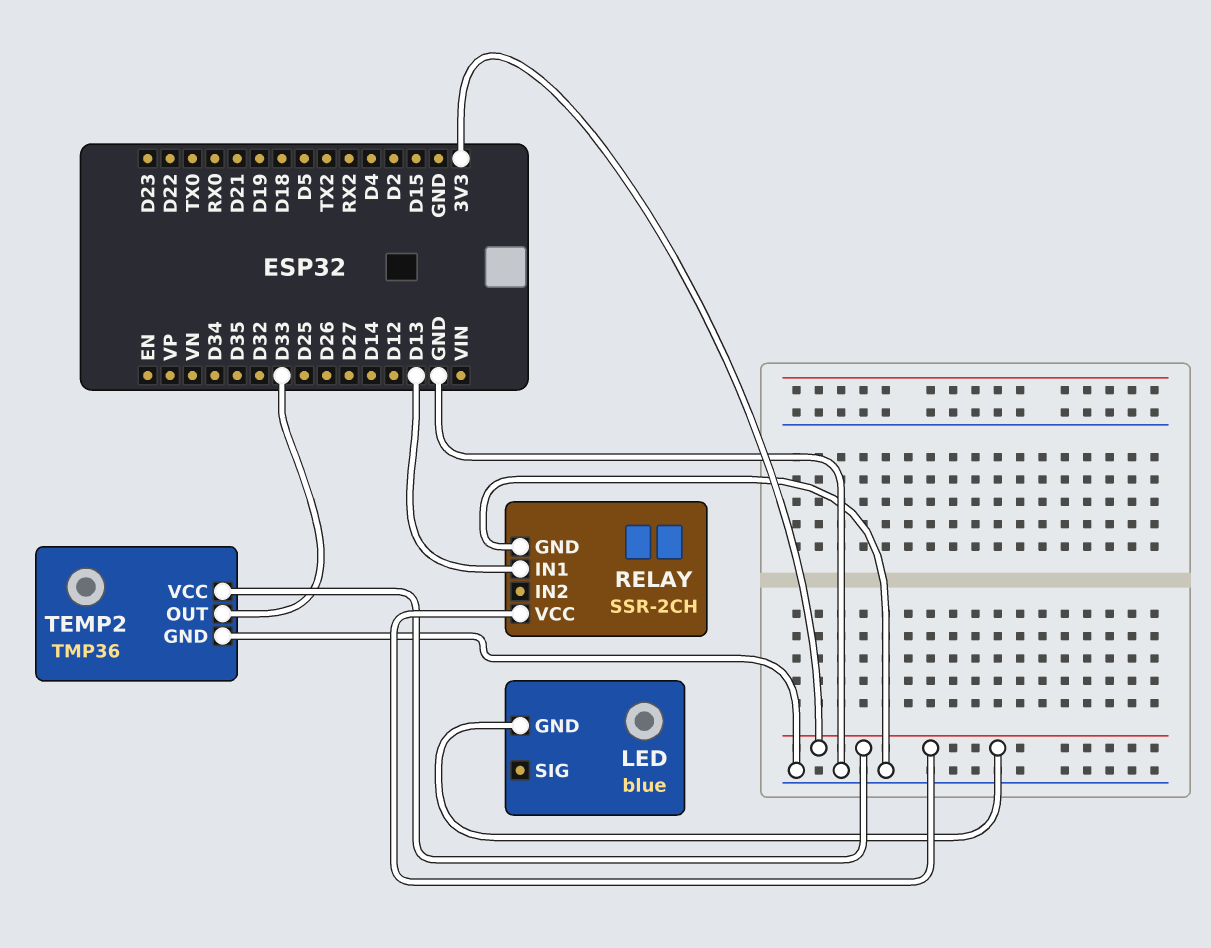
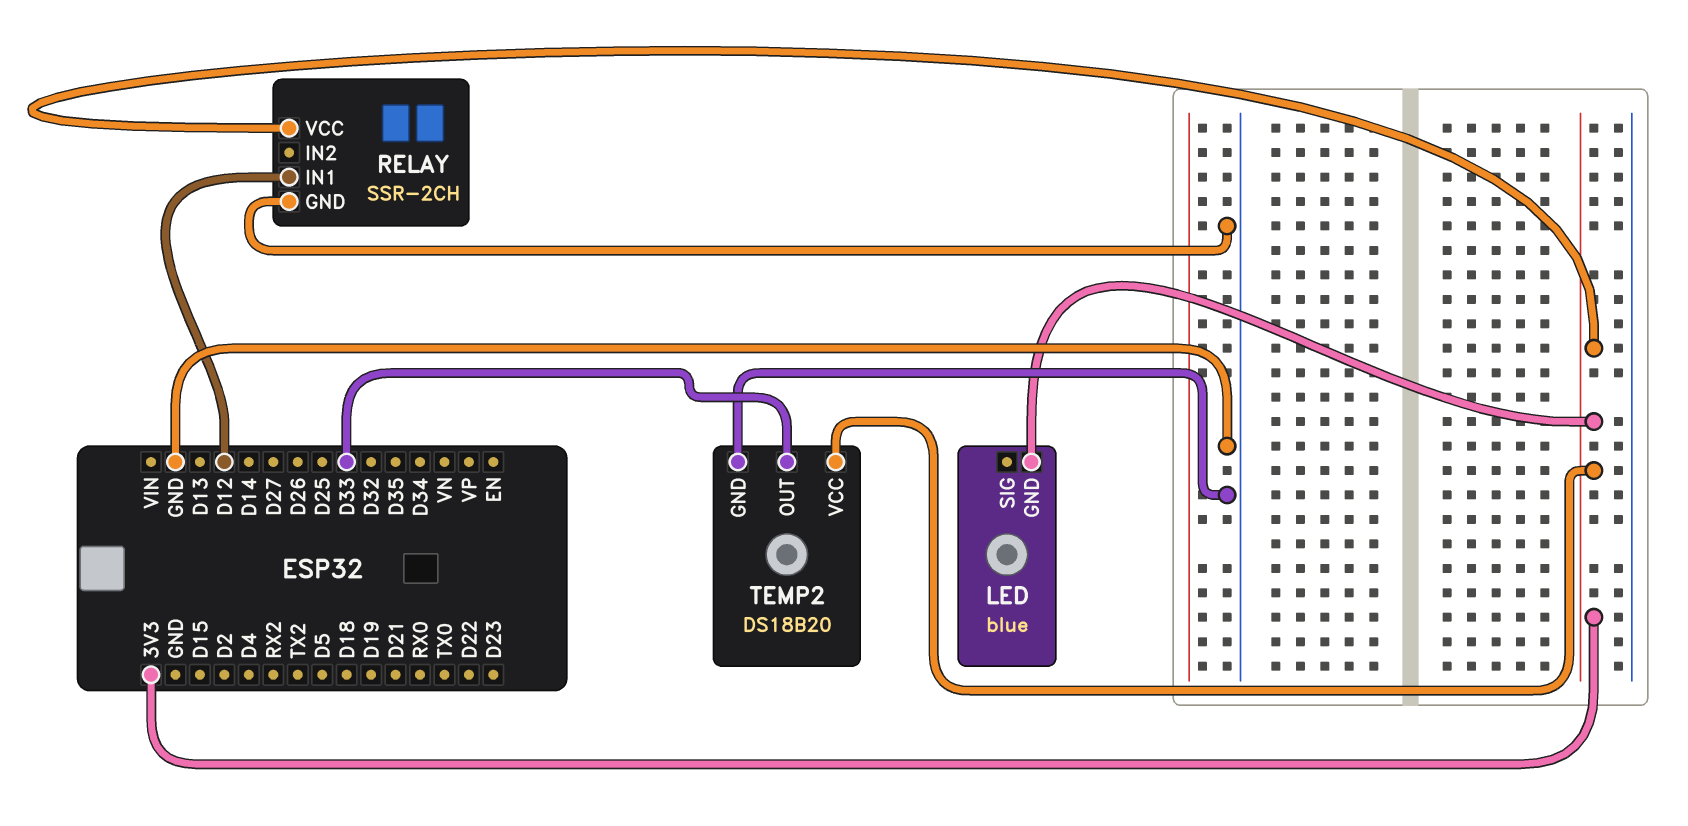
RELAY pin IN1: D13 -> D12
TEMP2: TMP36 -> DS18B20

